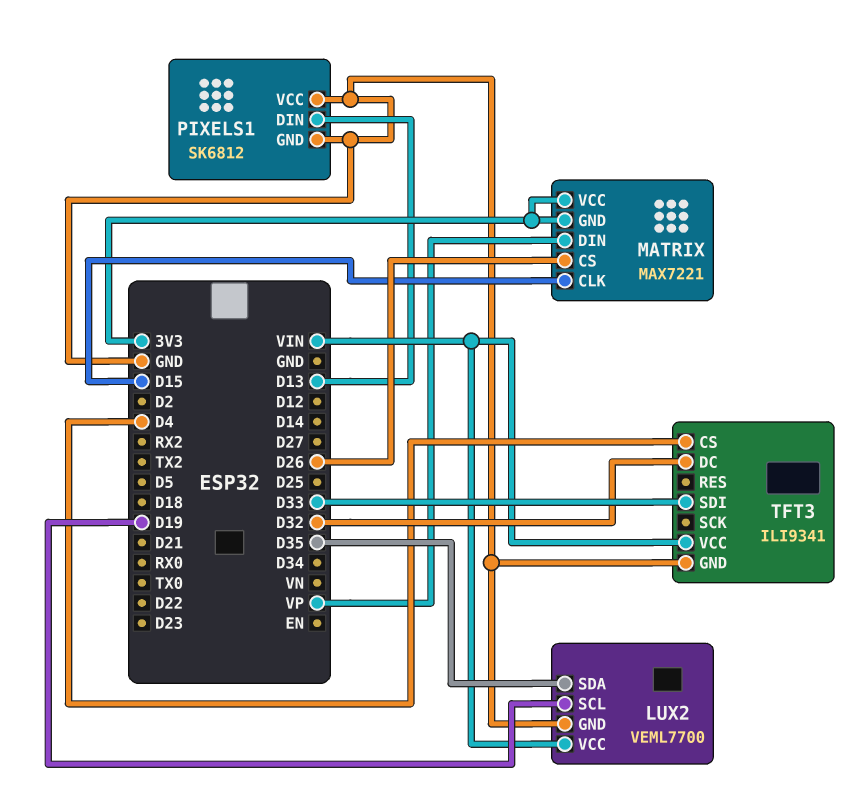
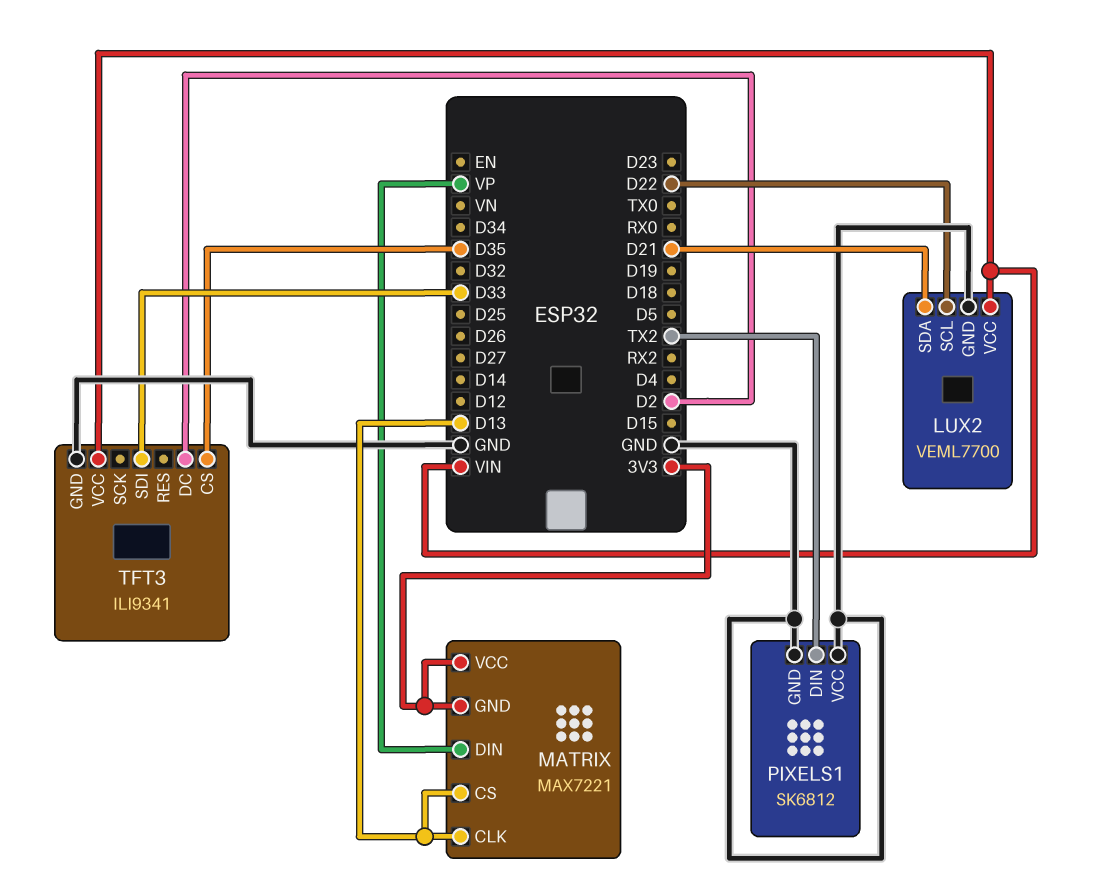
LUX2 pin SCL: D19 -> D22
LUX2 pin SDA: D35 -> D21
MATRIX pin CLK: D15 -> D13
MATRIX pin CS: D26 -> D13
PIXELS1 pin DIN: D13 -> TX2
TFT3 pin CS: D4 -> D35
TFT3 pin DC: D32 -> D2

